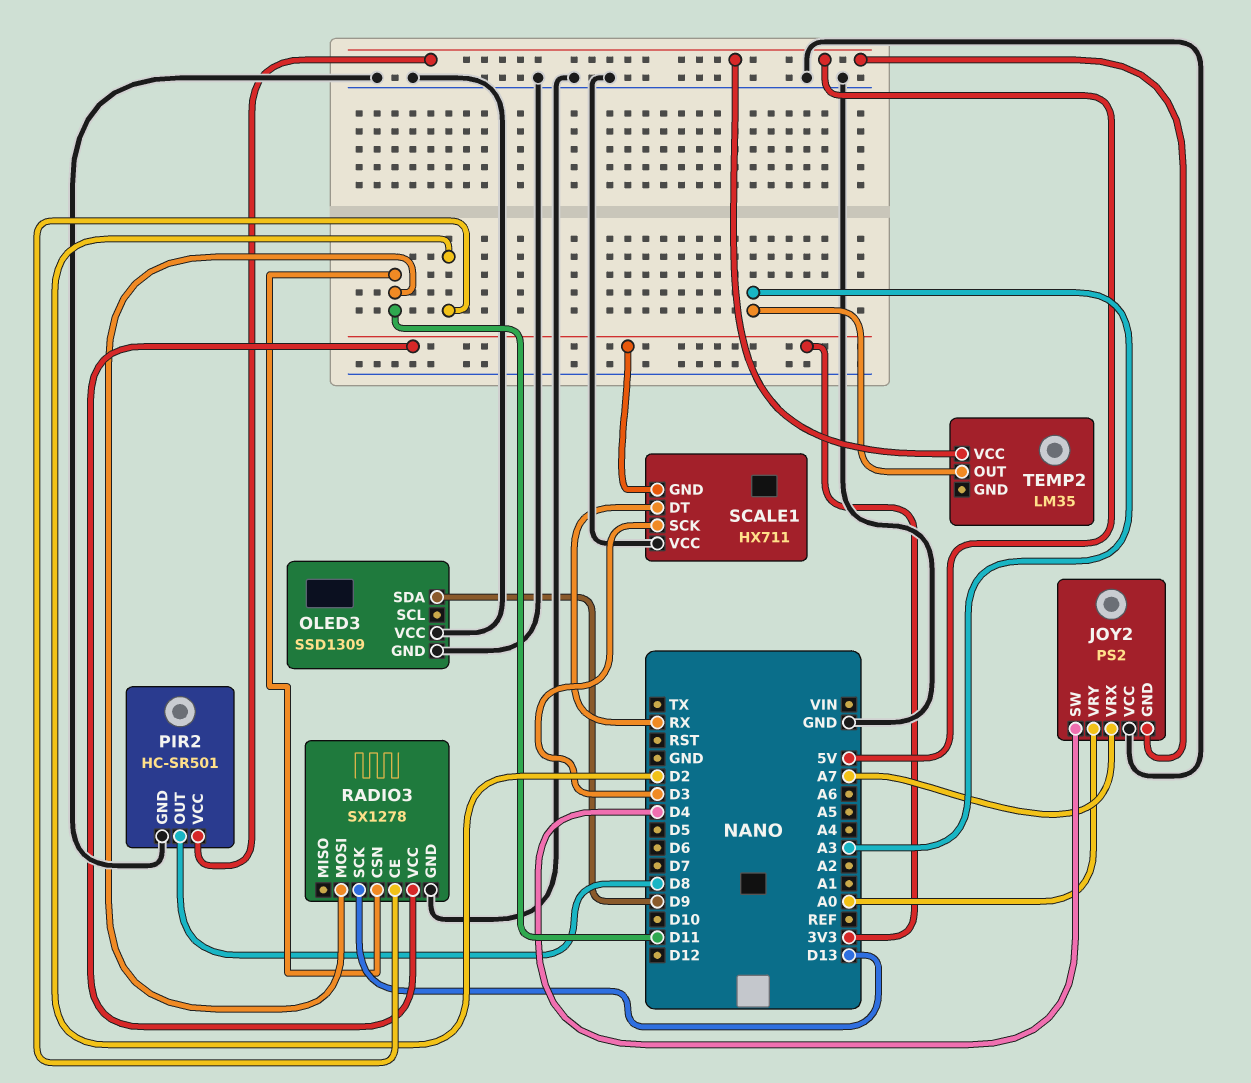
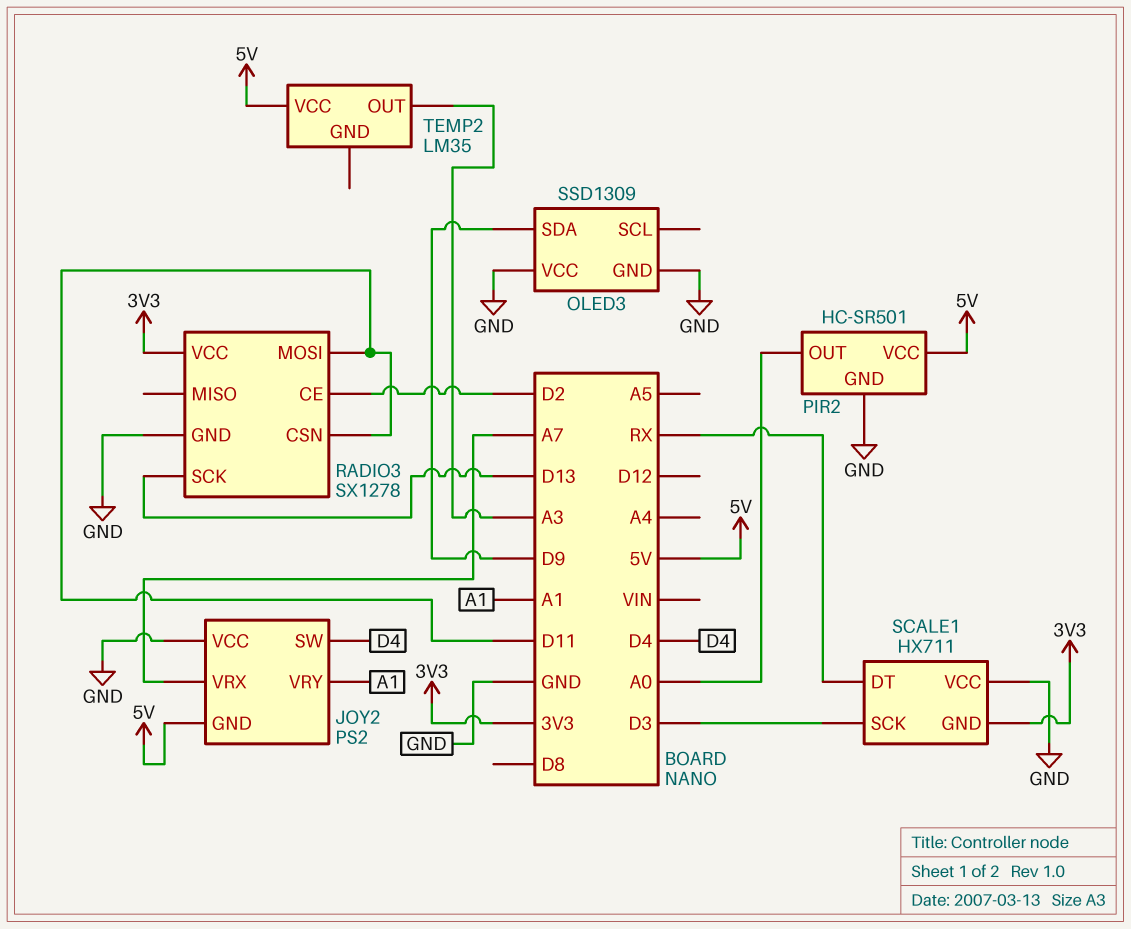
JOY2 pin VRY: A0 -> A1
PIR2 pin OUT: D8 -> A0

